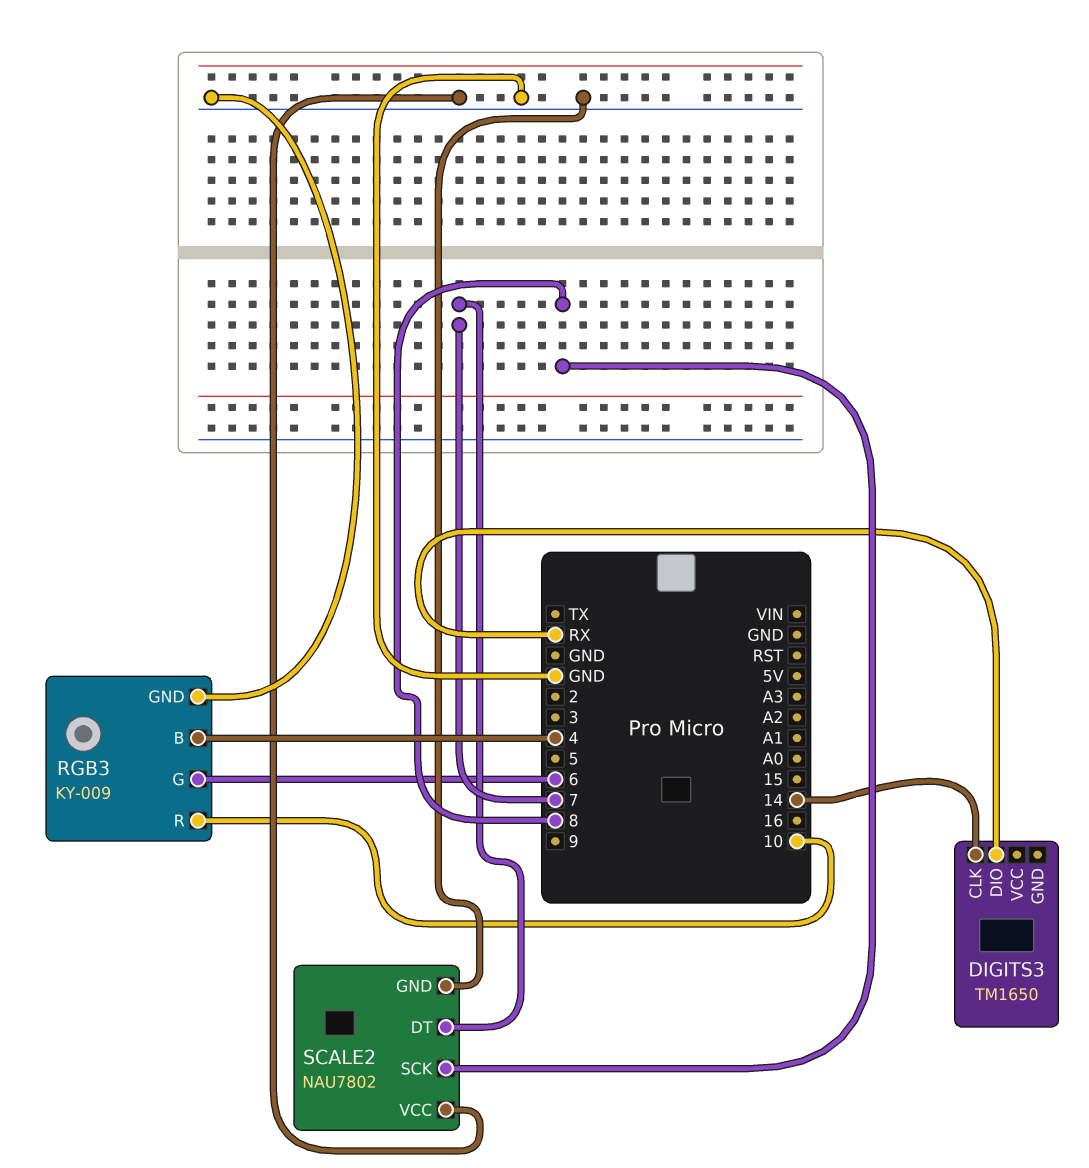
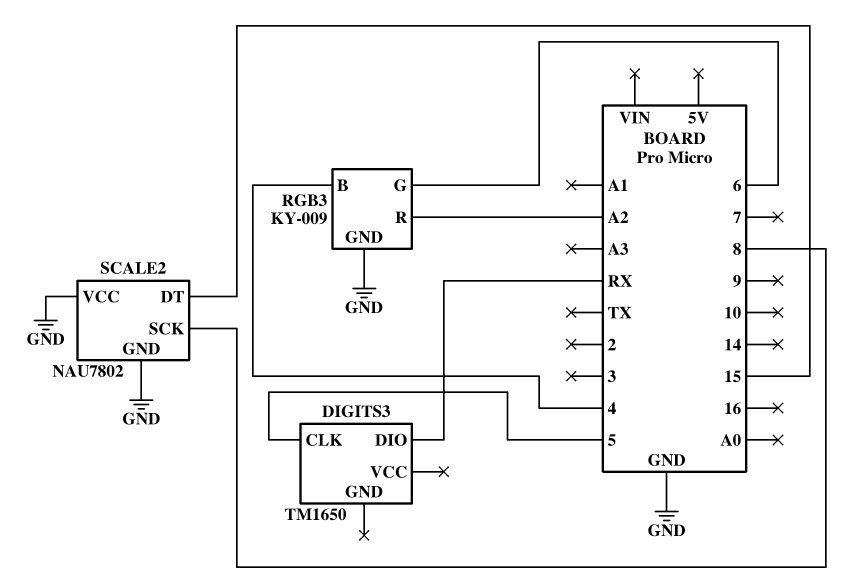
DIGITS3 pin CLK: 14 -> 5
RGB3 pin R: 10 -> A2
SCALE2 pin DT: 7 -> 15

